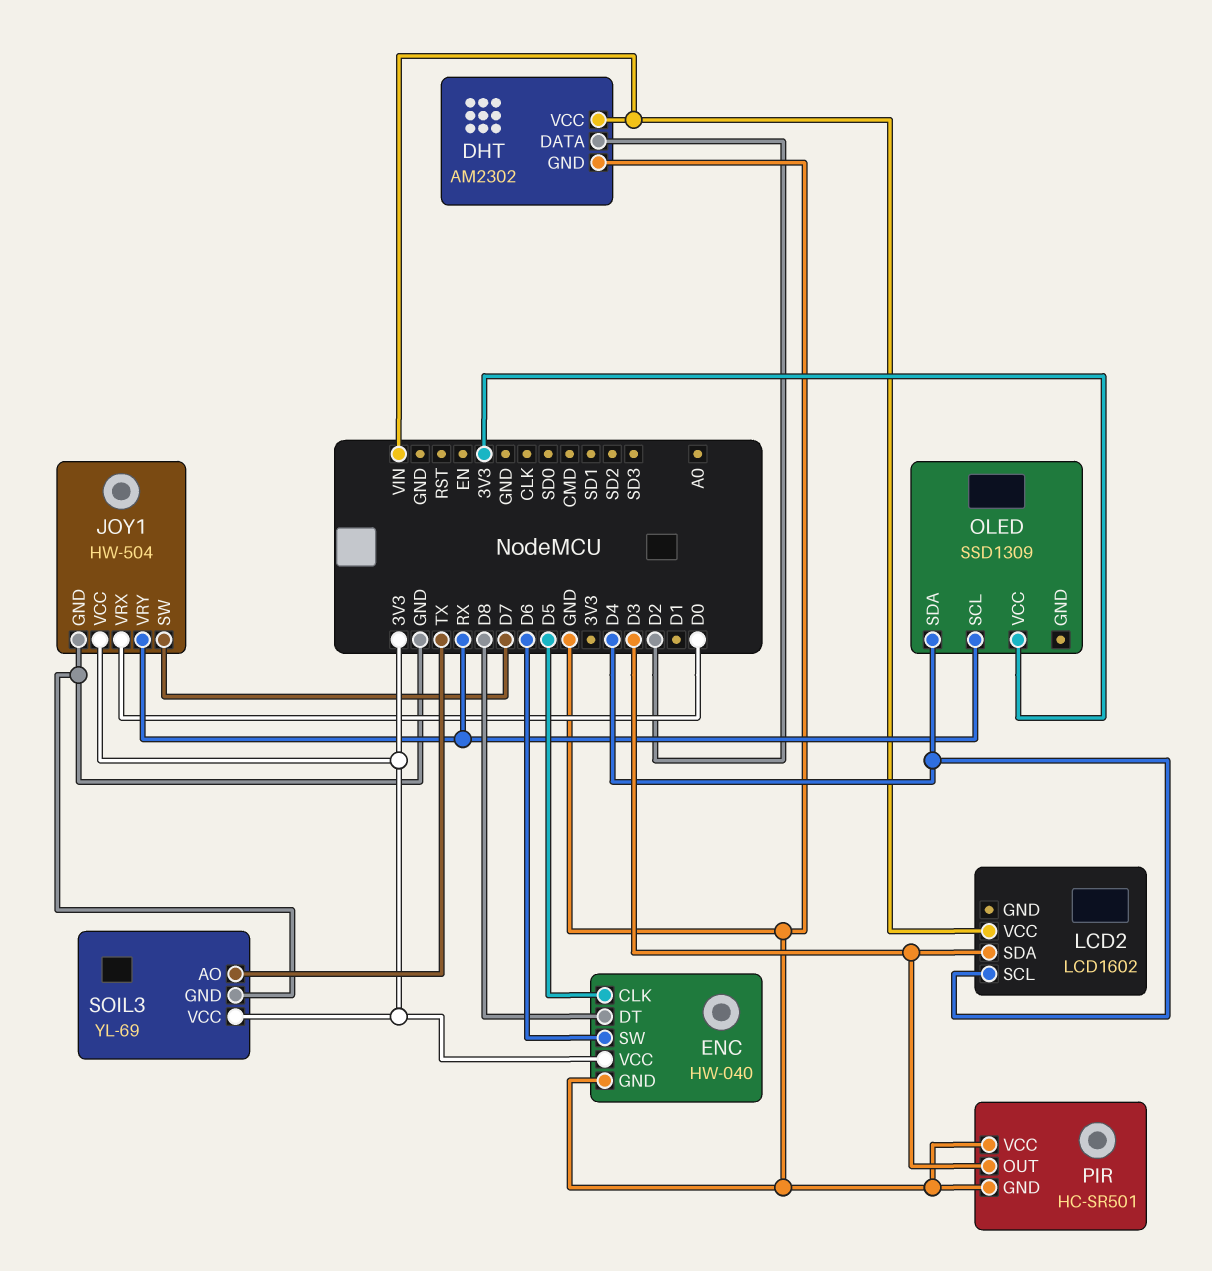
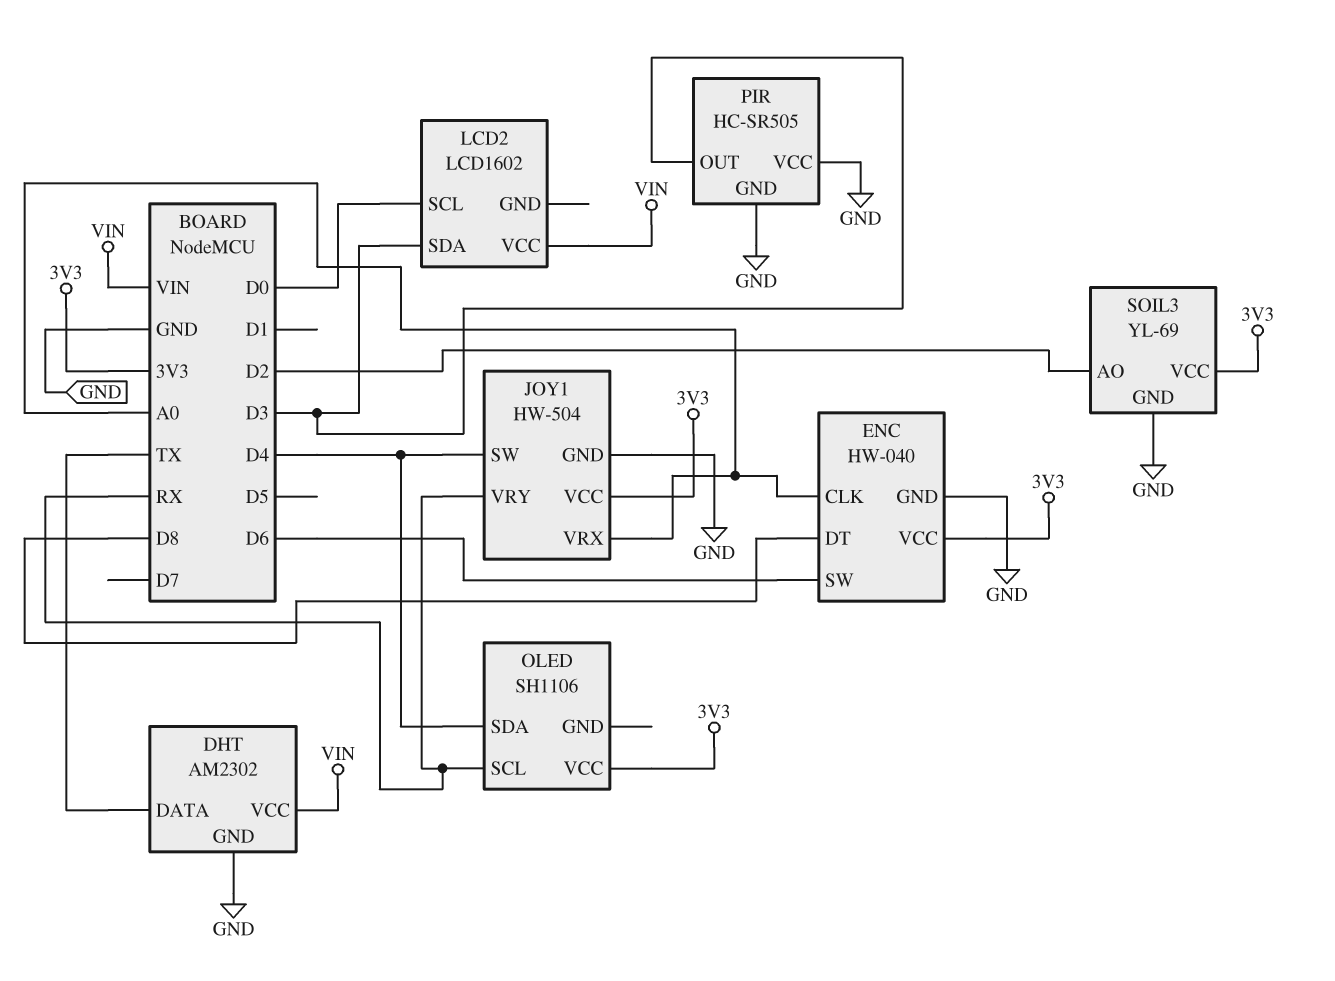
DHT pin DATA: D2 -> TX
ENC pin CLK: D5 -> A0
JOY1 pin SW: D7 -> D4
JOY1 pin VRX: D0 -> A0
LCD2 pin SCL: D4 -> D0
OLED: SSD1309 -> SH1106
PIR: HC-SR501 -> HC-SR505
SOIL3 pin AO: TX -> D2

